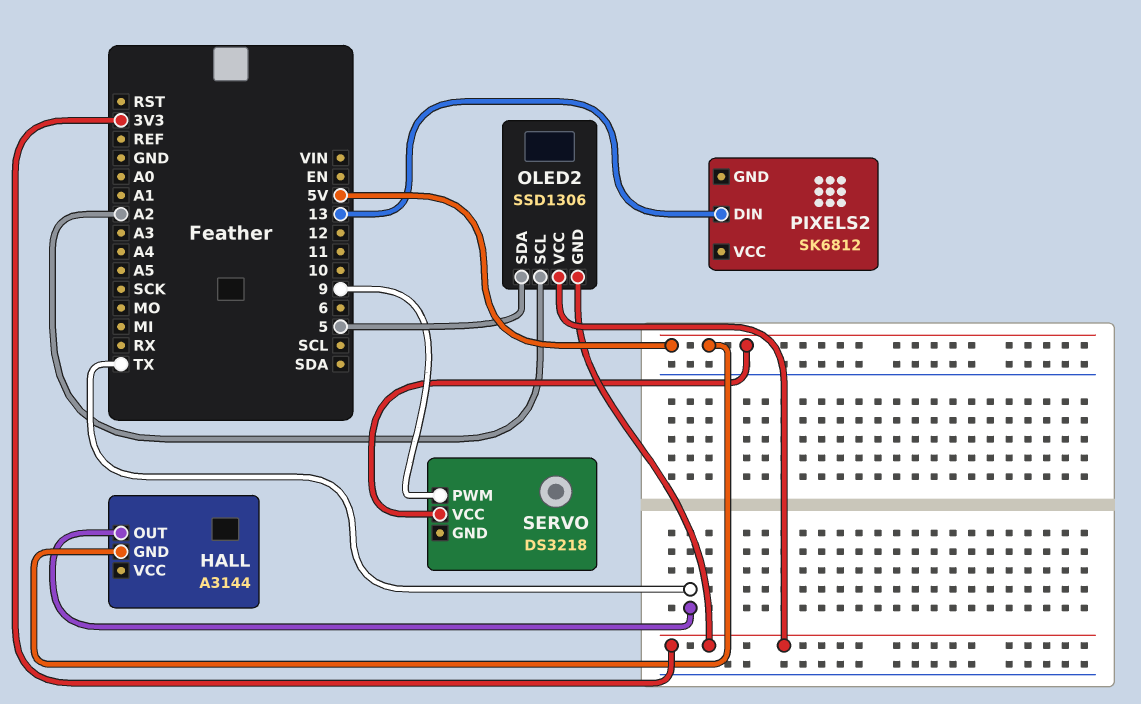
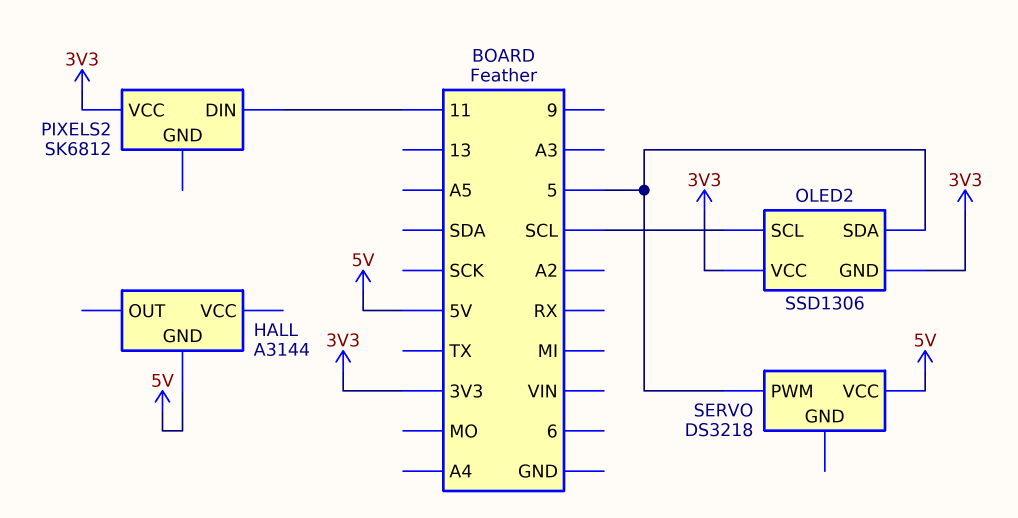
HALL pin OUT: TX -> none
OLED2 pin SCL: A2 -> SCL
PIXELS2 pin DIN: 13 -> 11
PIXELS2 pin VCC: none -> 3V3
SERVO pin PWM: 9 -> 5

